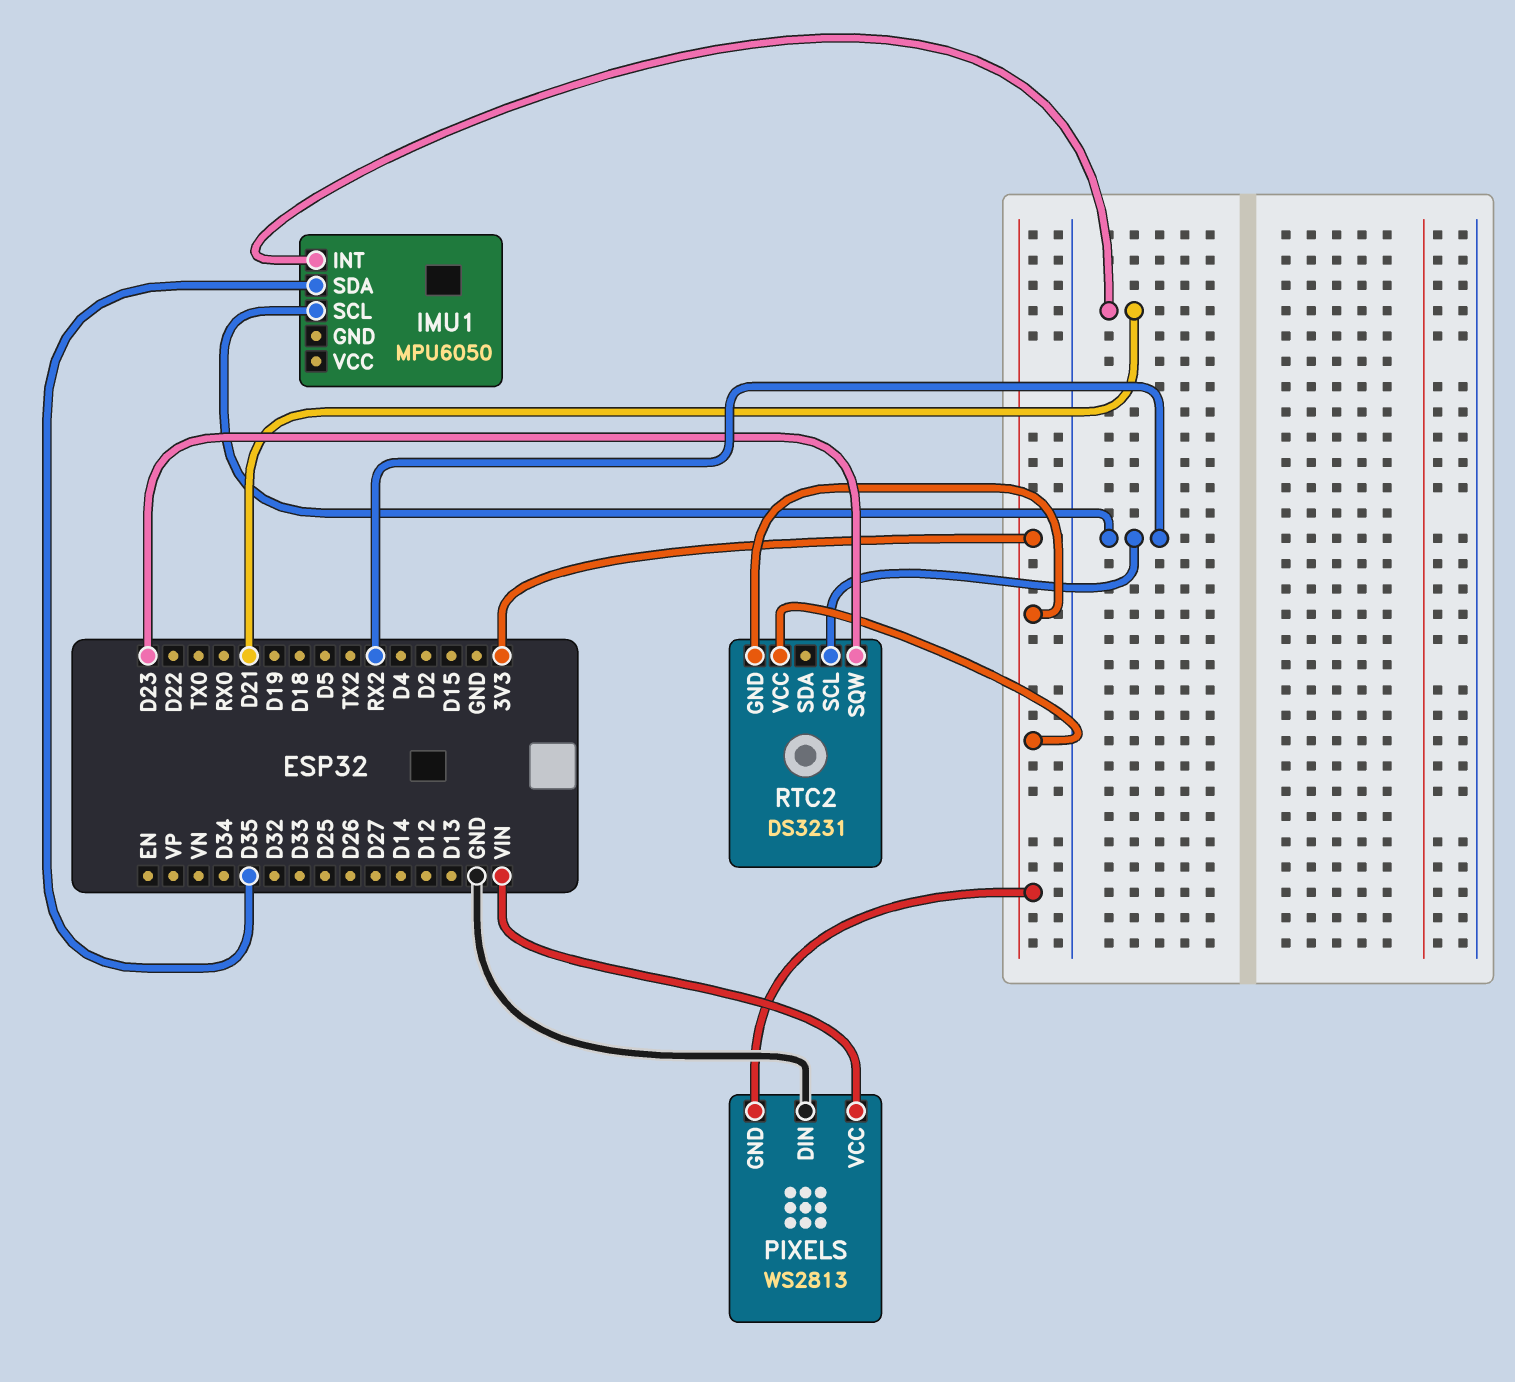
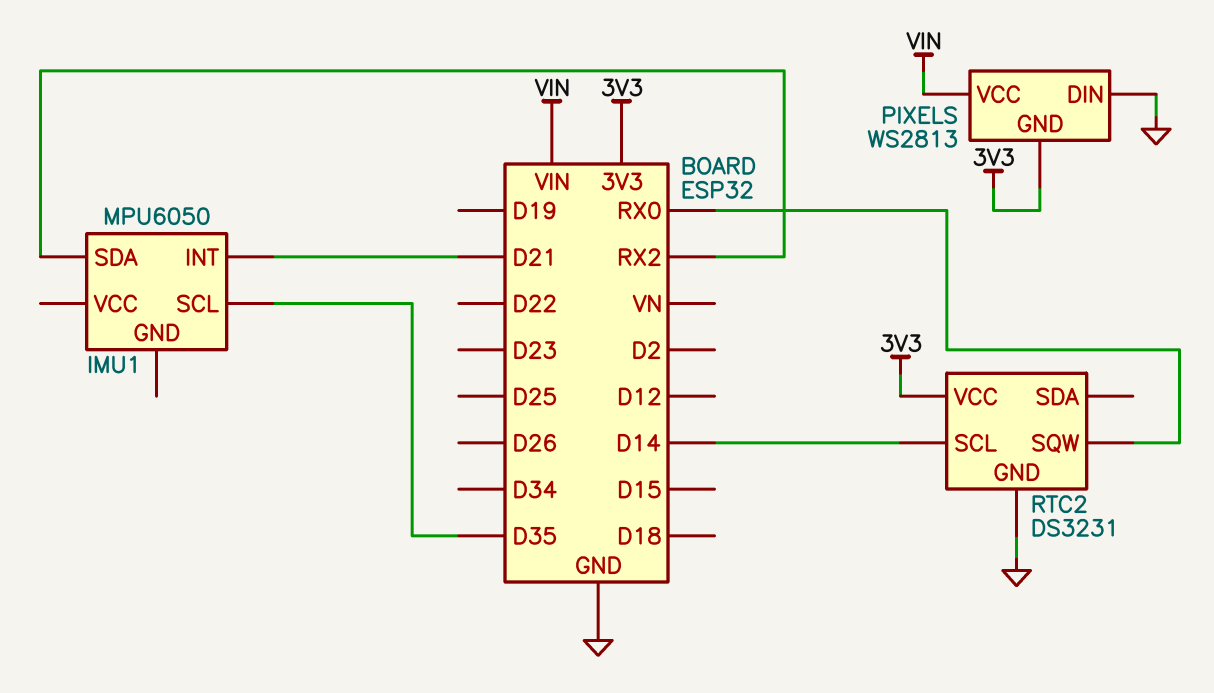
IMU1 pin SCL: RX2 -> D35
IMU1 pin SDA: D35 -> RX2
RTC2 pin GND: 3V3 -> GND
RTC2 pin SCL: RX2 -> D14
RTC2 pin SQW: D23 -> RX0

